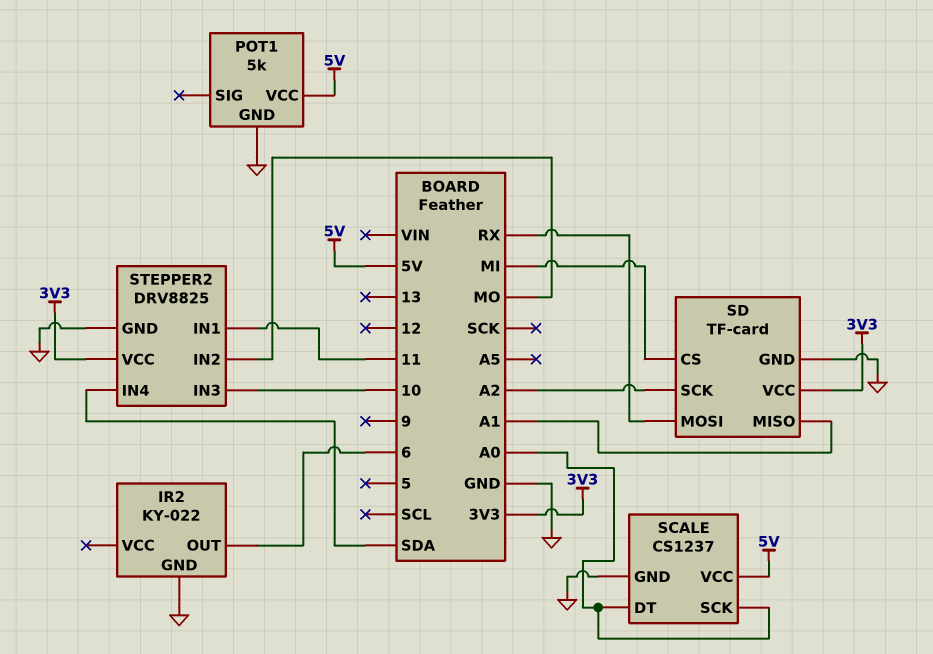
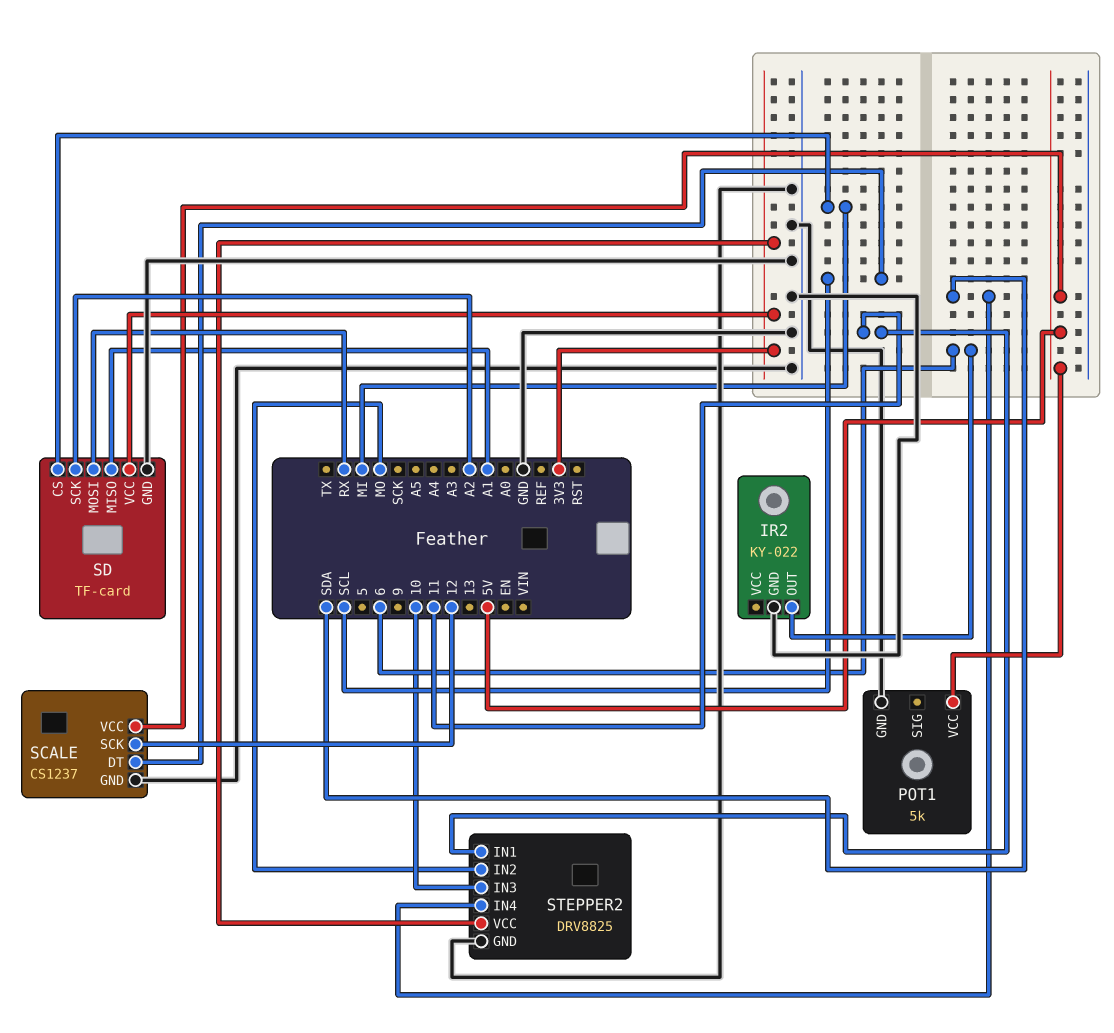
SCALE pin DT: A0 -> SCL
SCALE pin SCK: A0 -> 12

